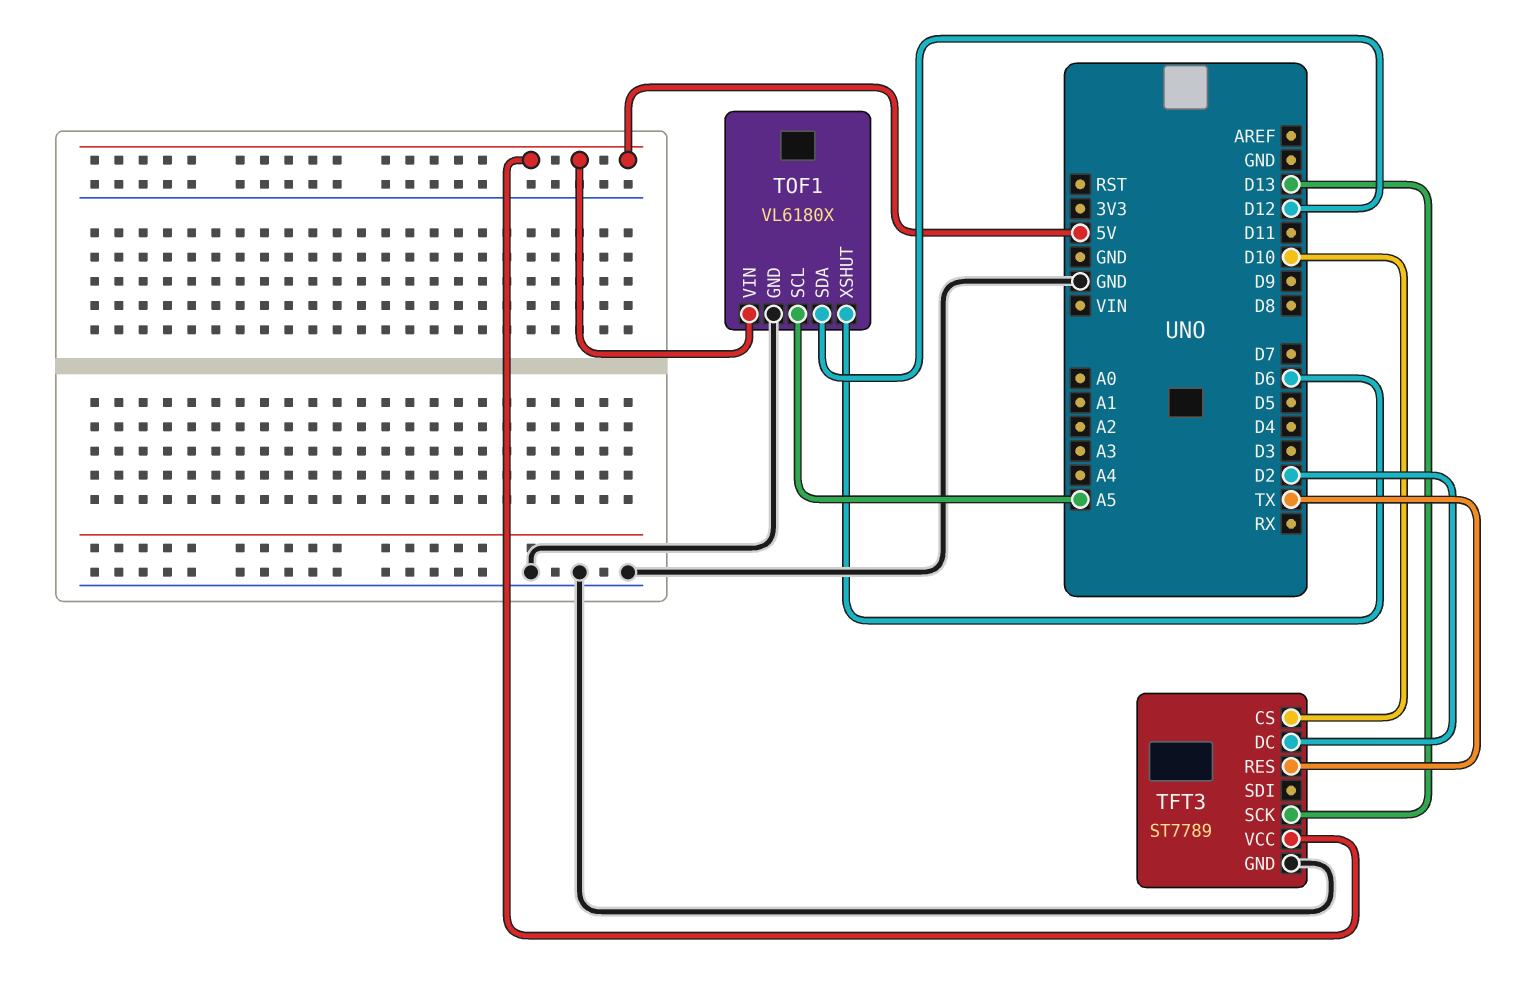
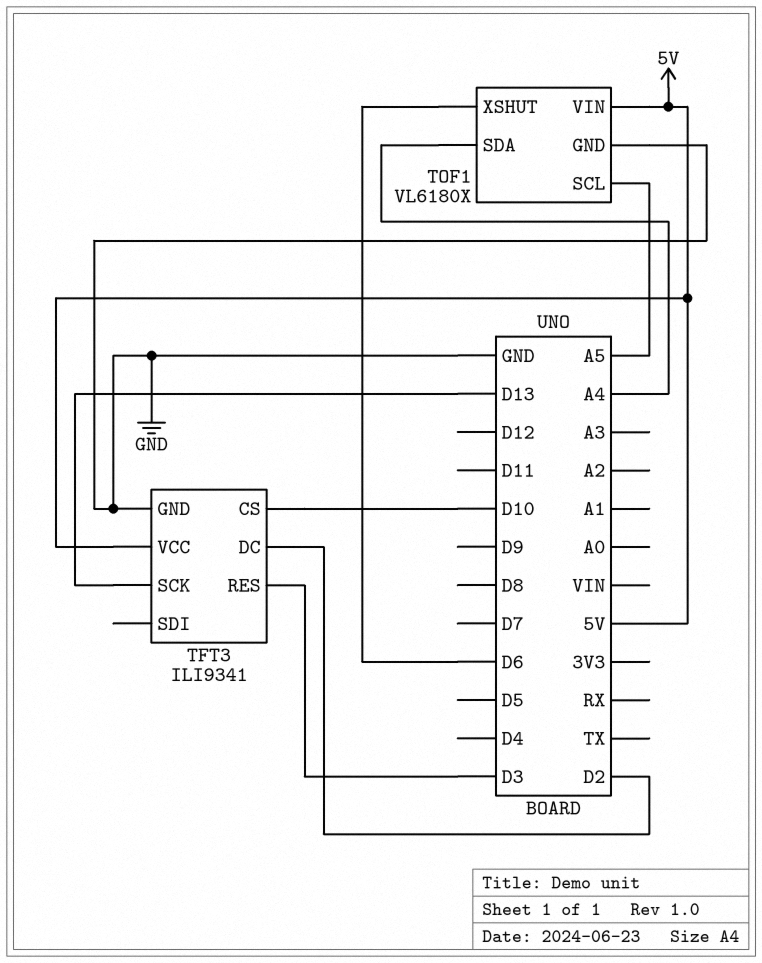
TFT3: ST7789 -> ILI9341
TFT3 pin RES: TX -> D3
TOF1 pin SDA: D12 -> A4

